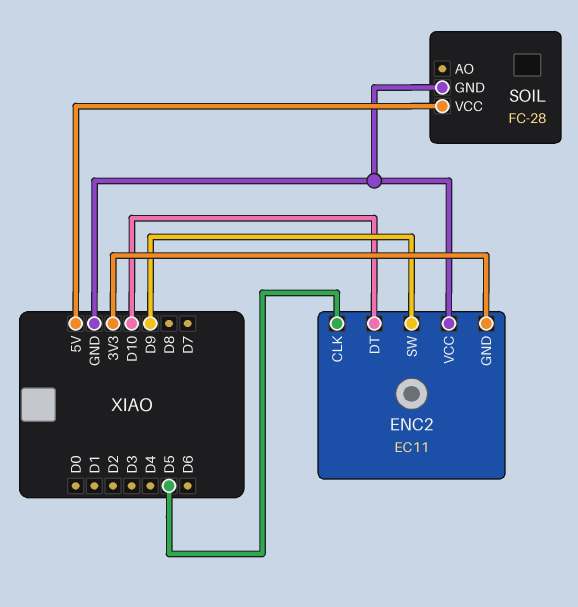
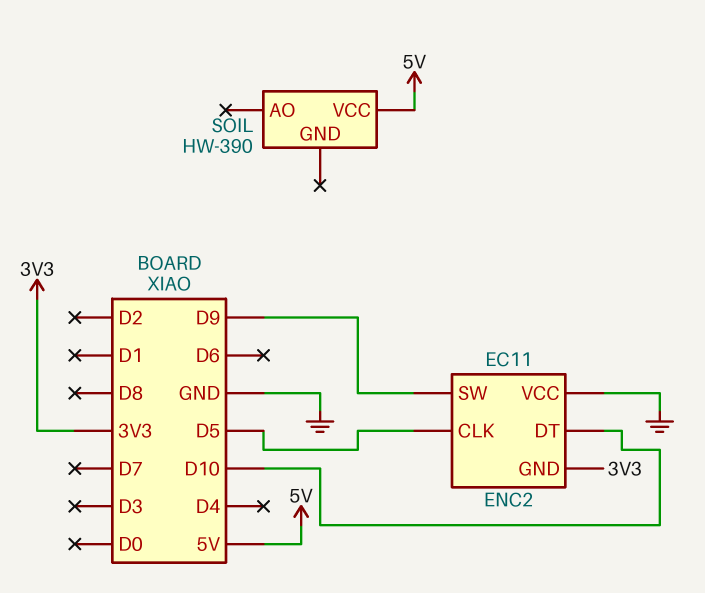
SOIL: FC-28 -> HW-390
SOIL pin GND: GND -> none

